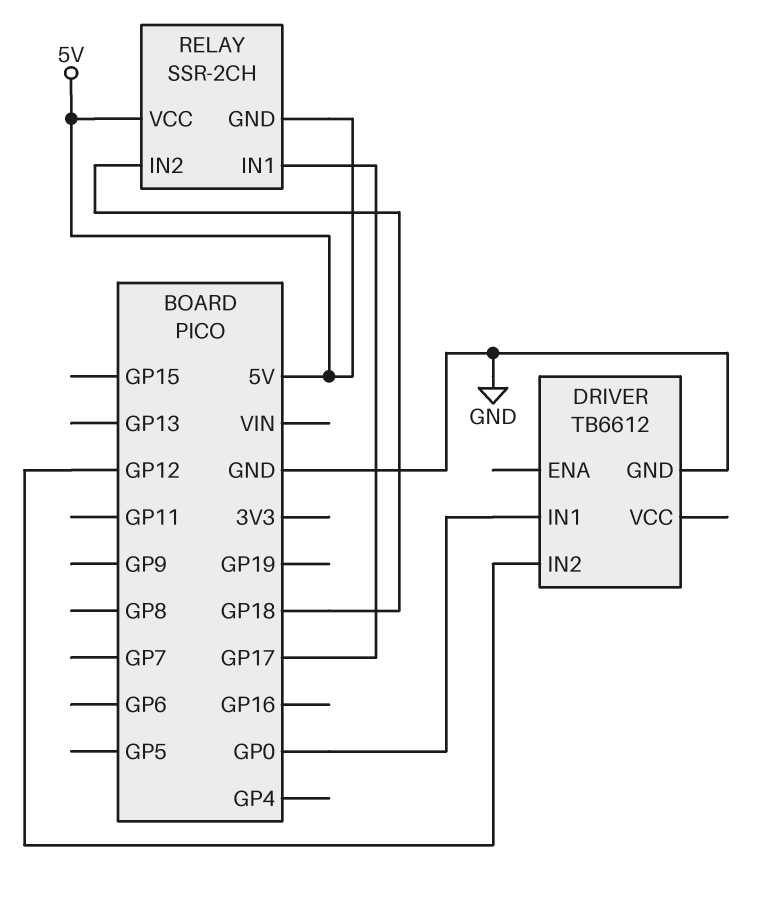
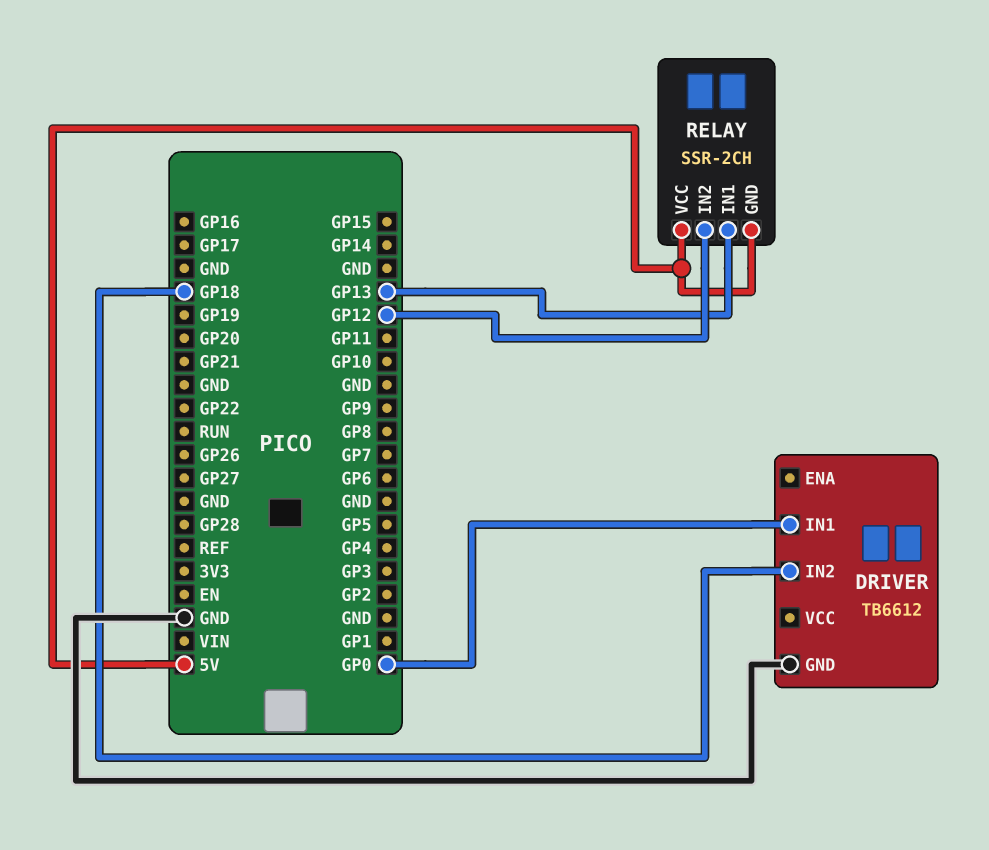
DRIVER pin IN2: GP12 -> GP18
RELAY pin IN1: GP17 -> GP13
RELAY pin IN2: GP18 -> GP12

